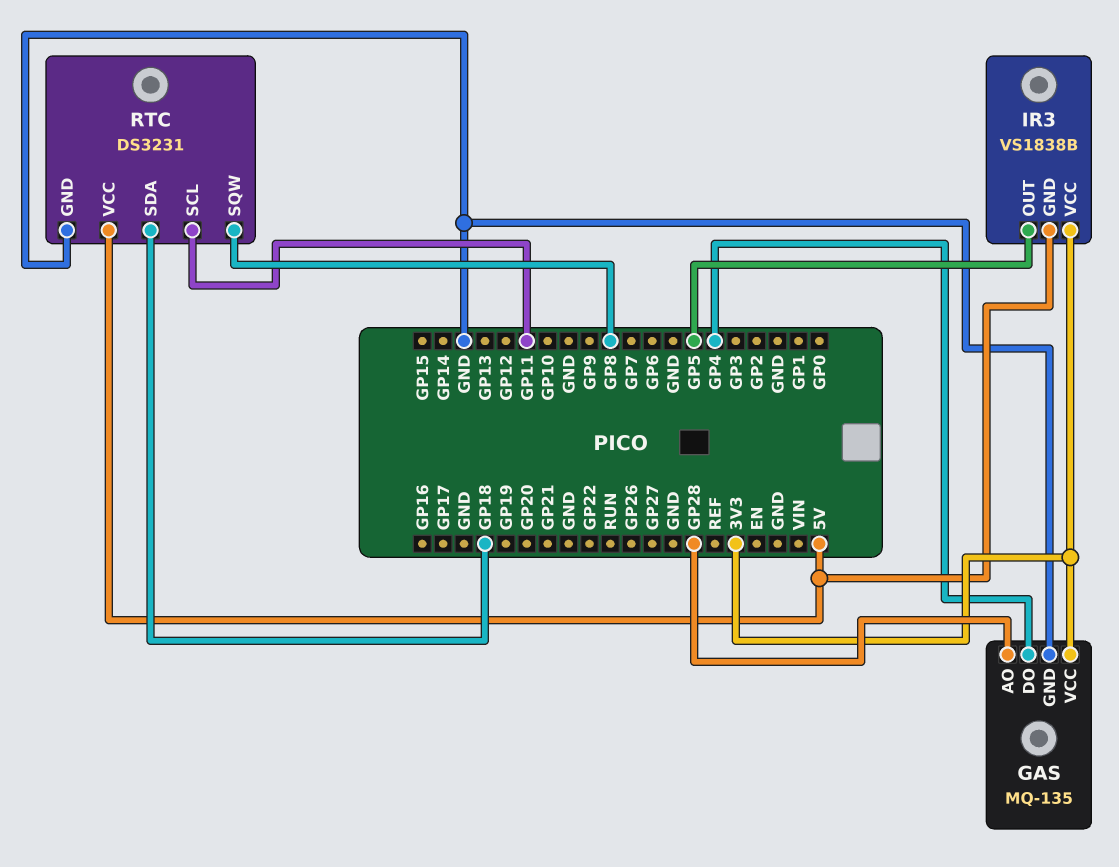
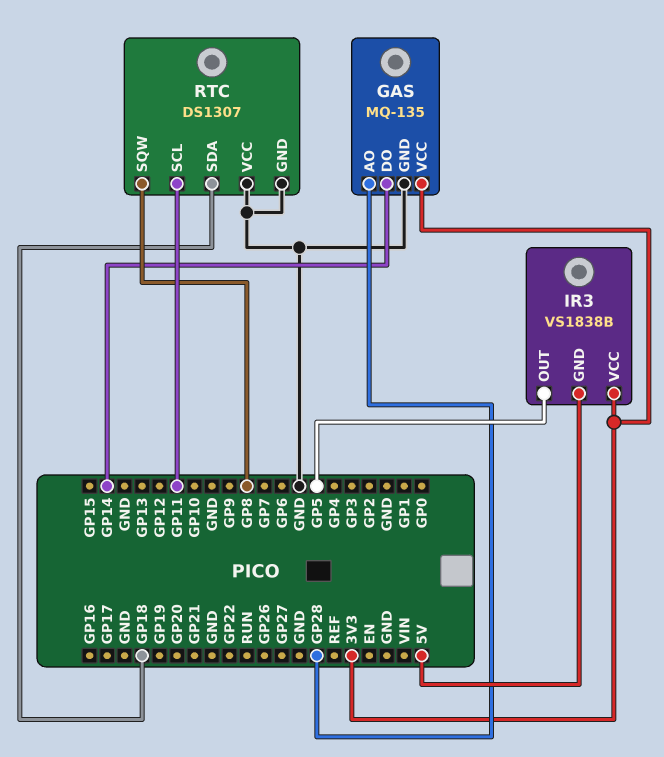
GAS pin DO: GP4 -> GP14
RTC: DS3231 -> DS1307
RTC pin VCC: 5V -> GND

